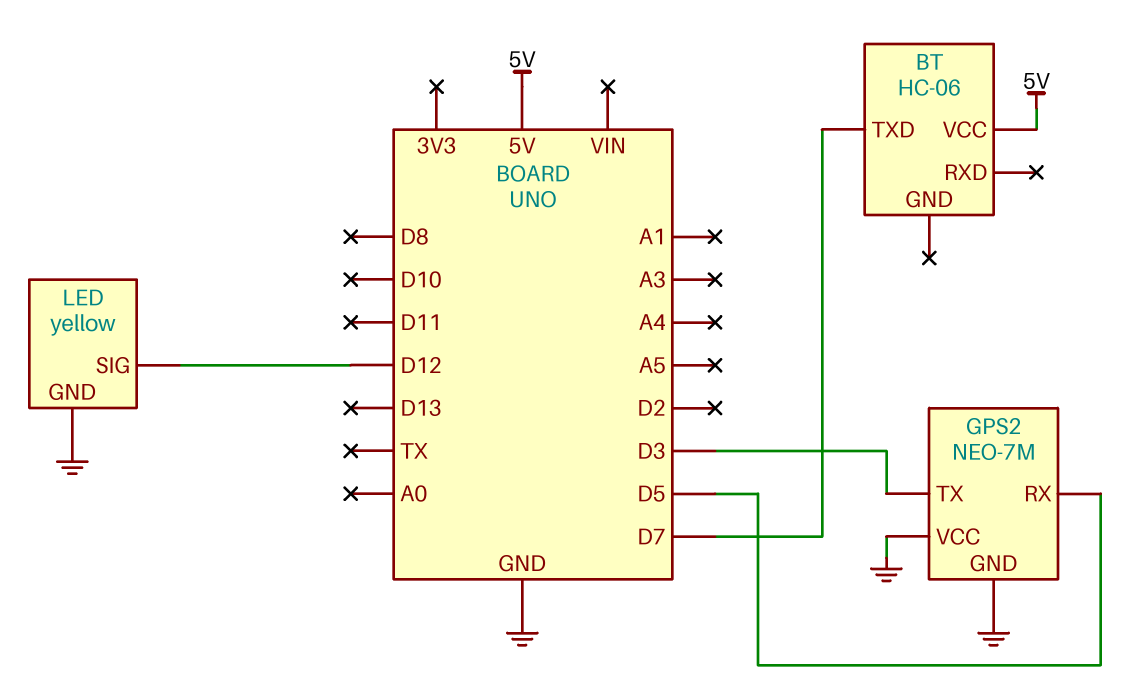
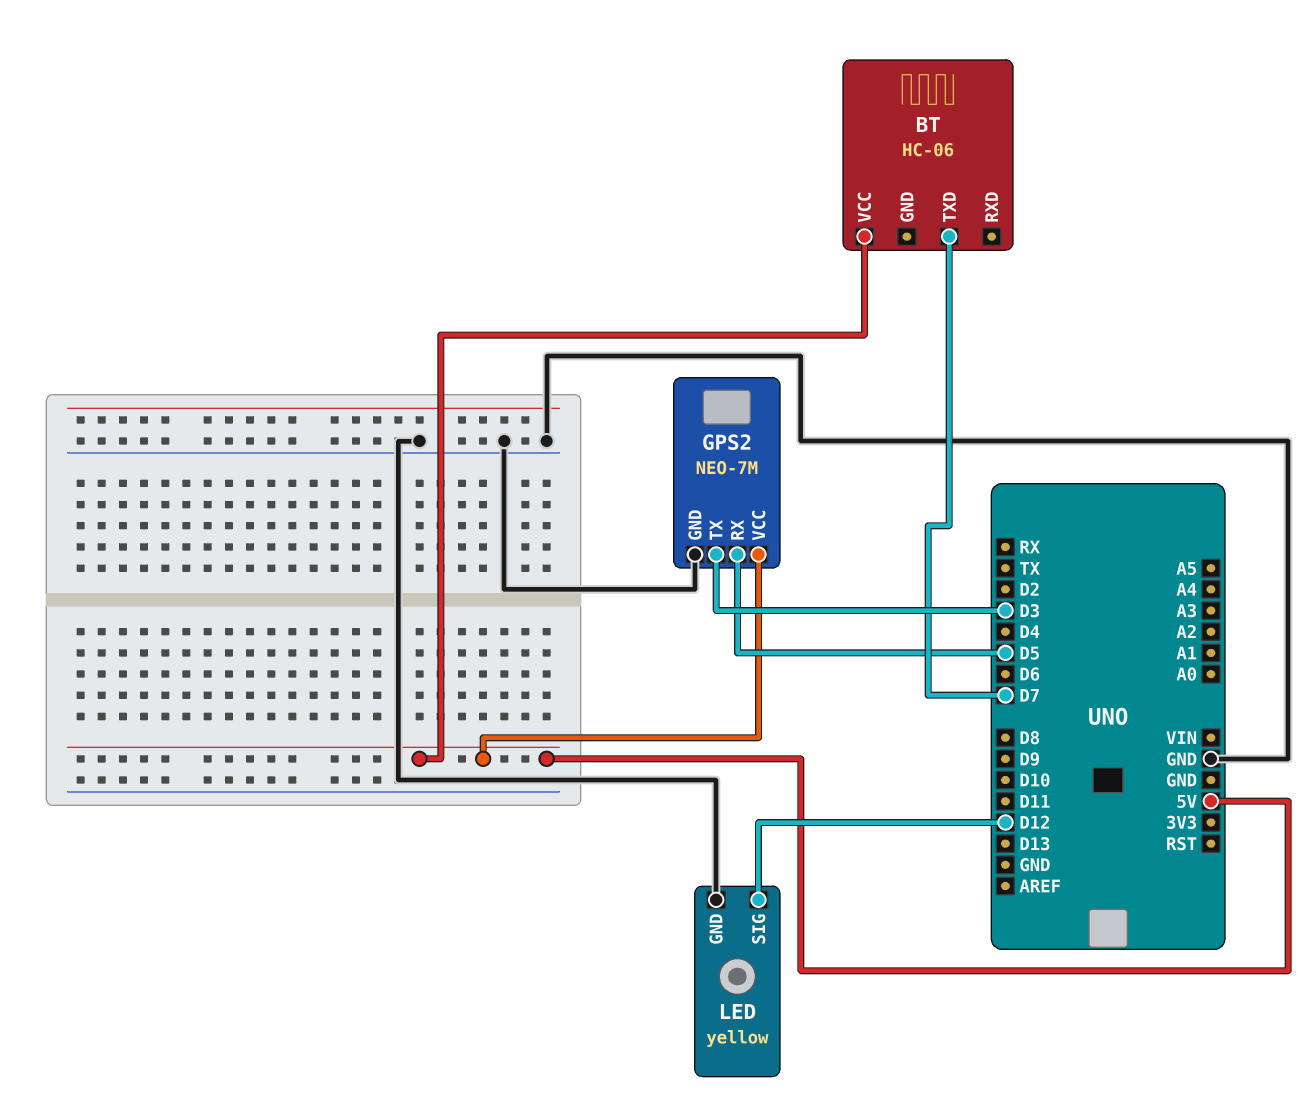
GPS2 pin VCC: GND -> 5V

